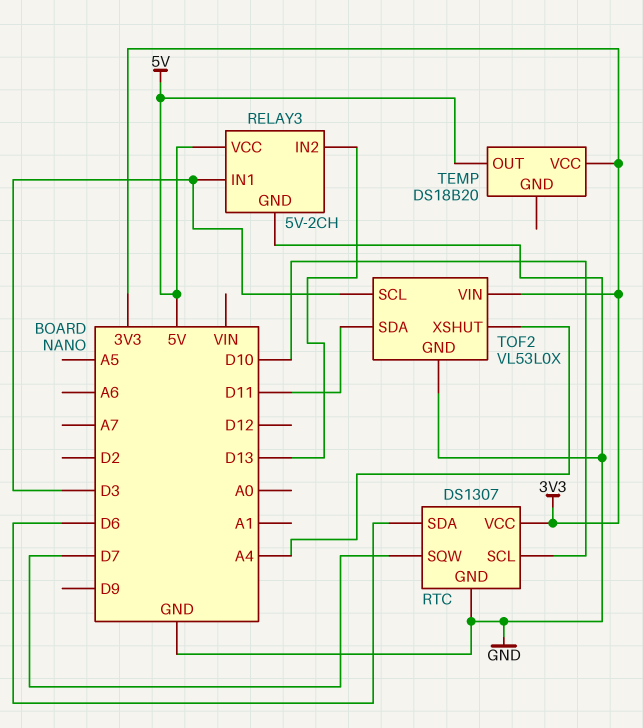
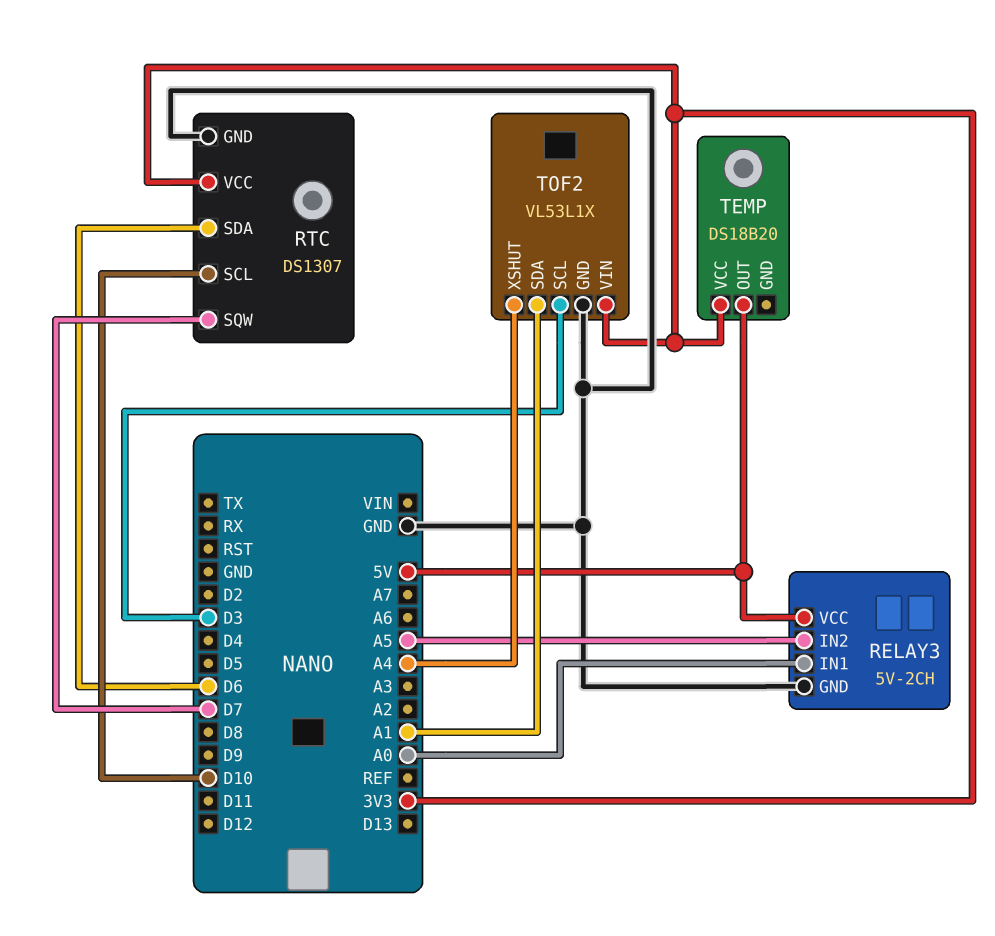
RELAY3 pin IN1: D3 -> A0
RELAY3 pin IN2: D13 -> A5
TOF2: VL53L0X -> VL53L1X
TOF2 pin SDA: D11 -> A1

